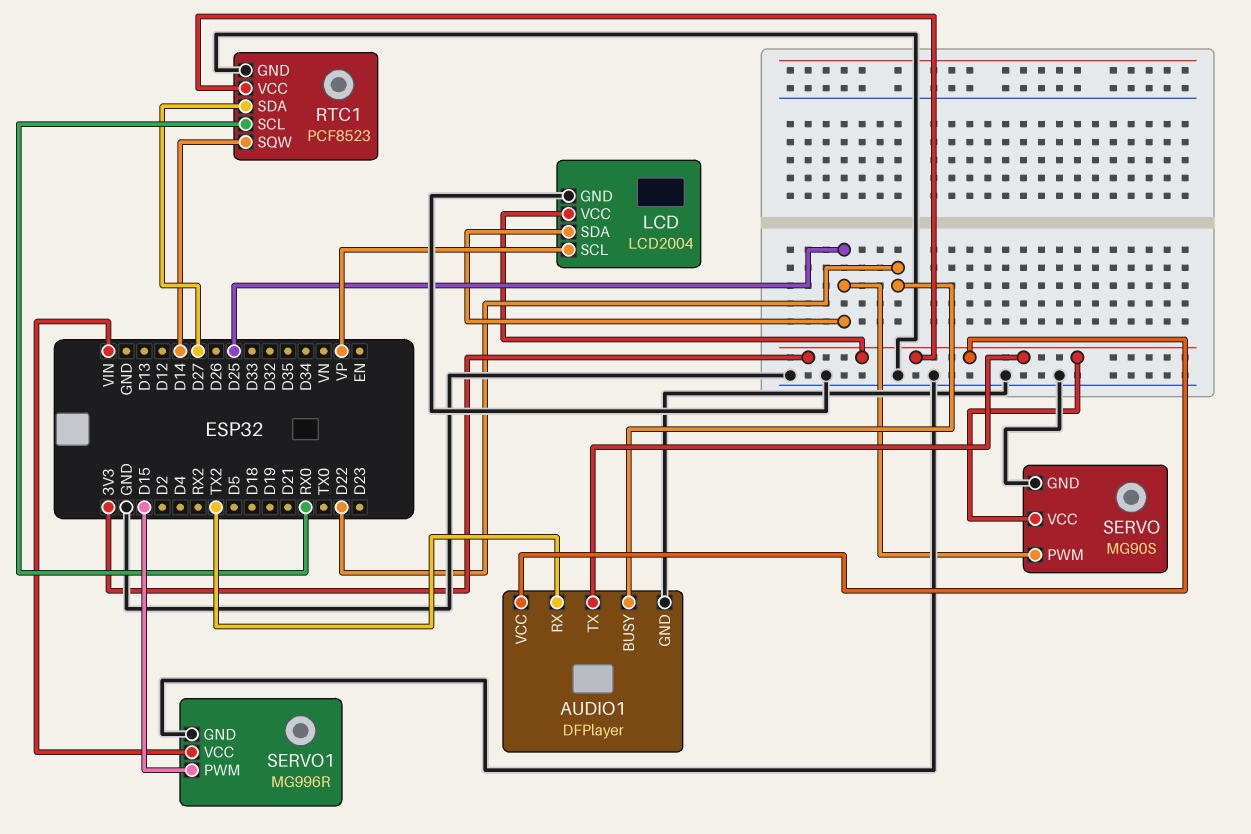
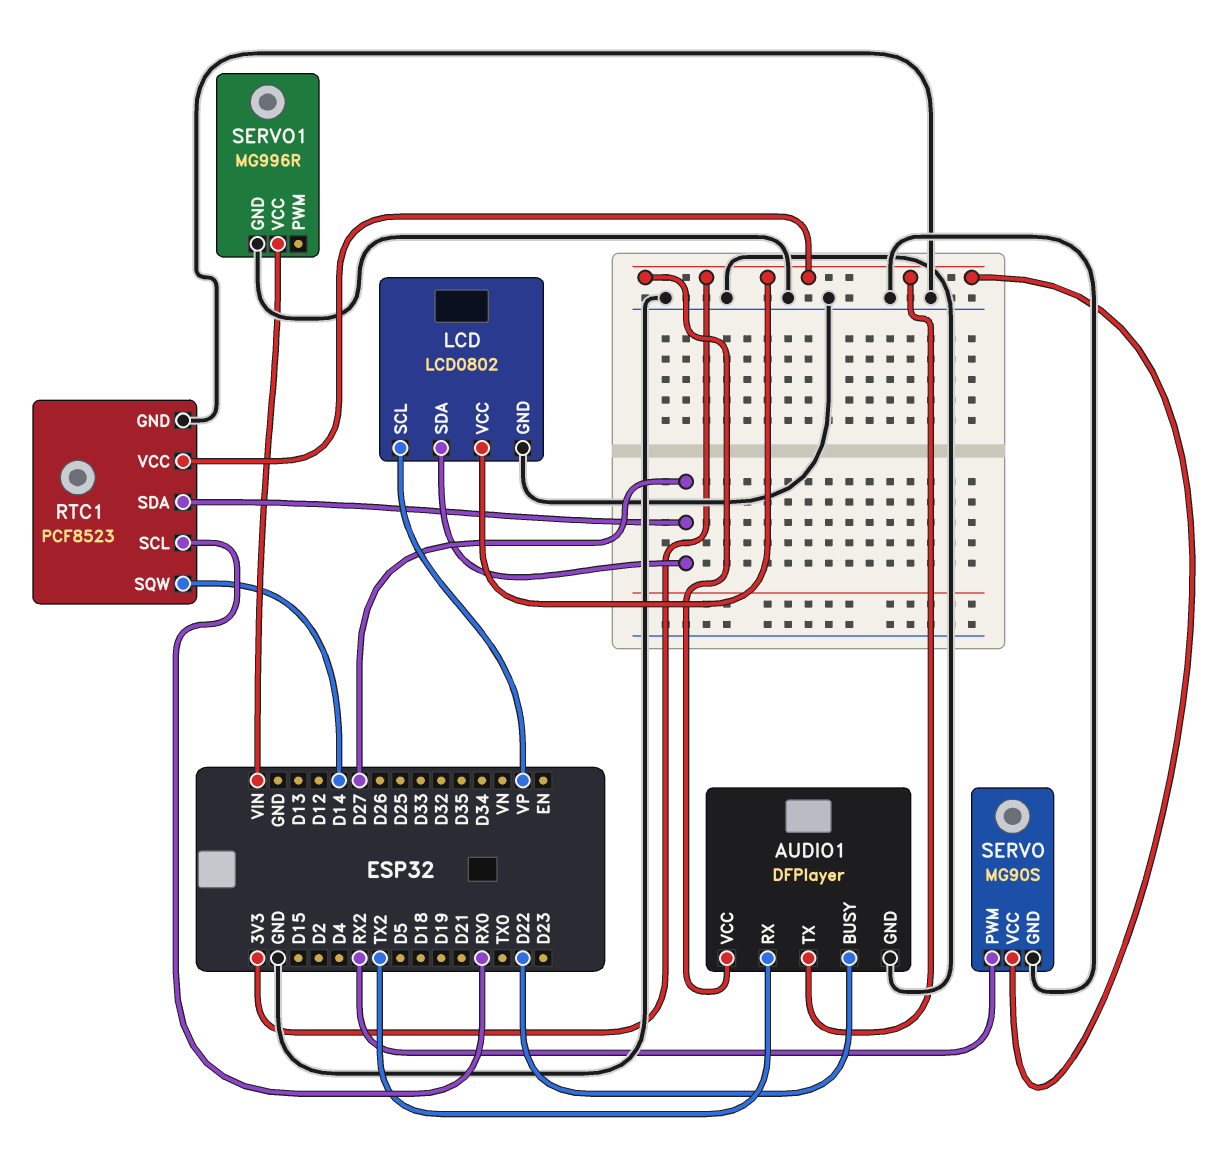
LCD: LCD2004 -> LCD0802
LCD pin SDA: D25 -> D27
SERVO pin PWM: D25 -> RX2
SERVO1 pin PWM: D15 -> none

